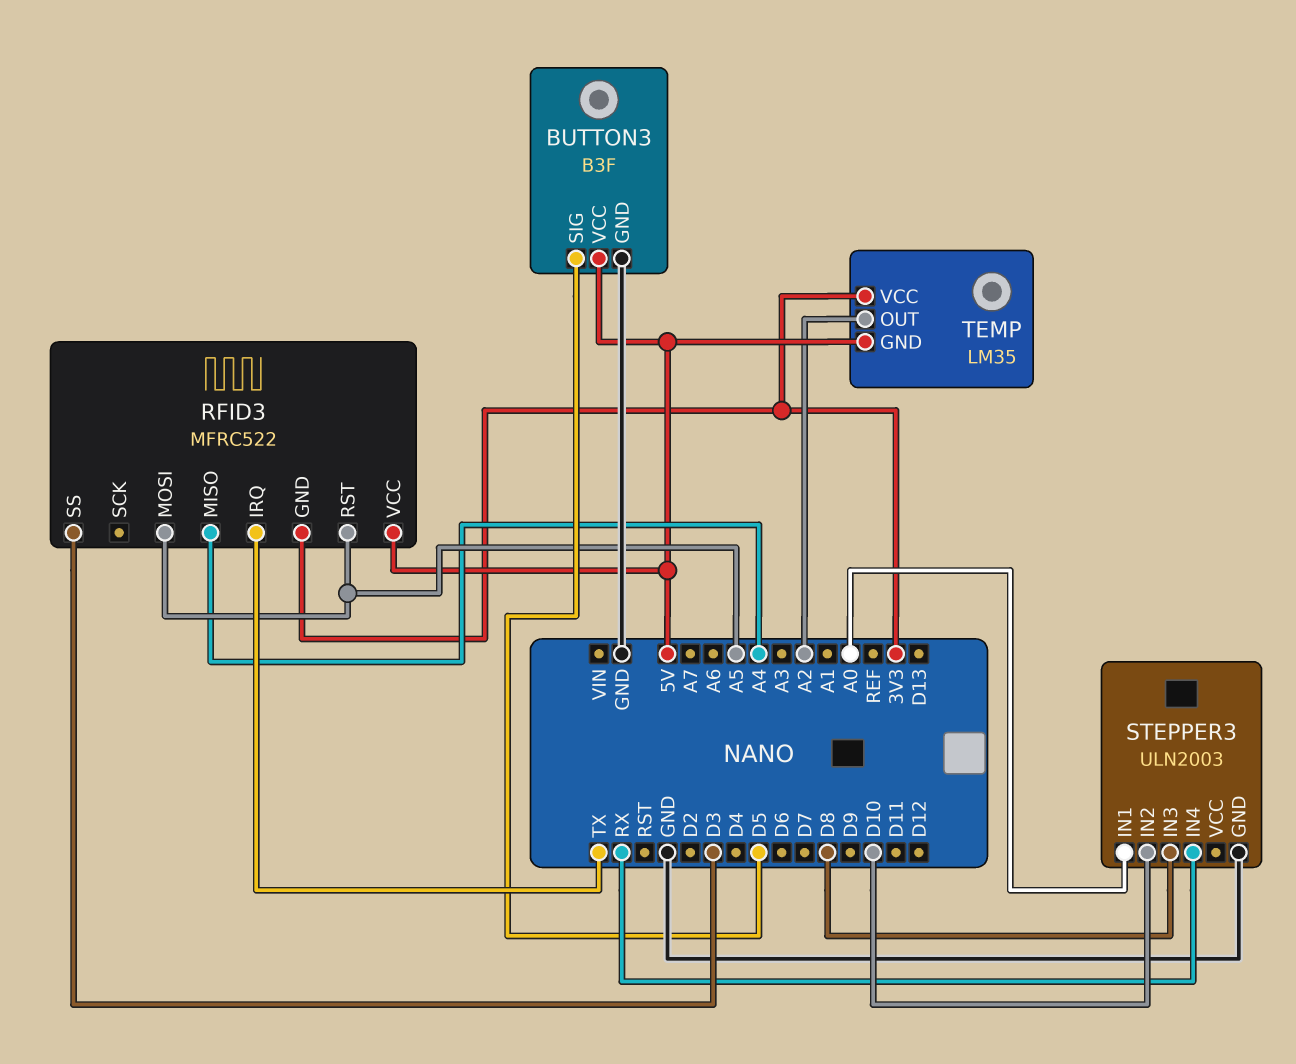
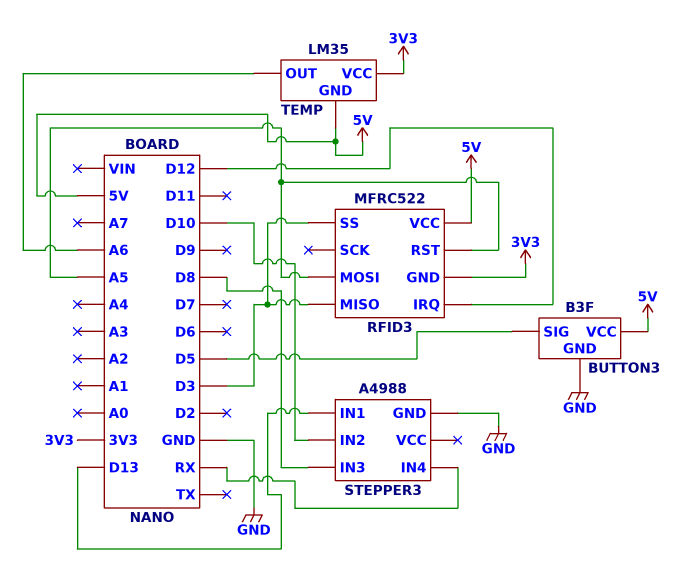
RFID3 pin IRQ: TX -> D12
RFID3 pin MISO: A4 -> D3
STEPPER3: ULN2003 -> A4988
STEPPER3 pin IN1: A0 -> D13
TEMP pin OUT: A2 -> A6

